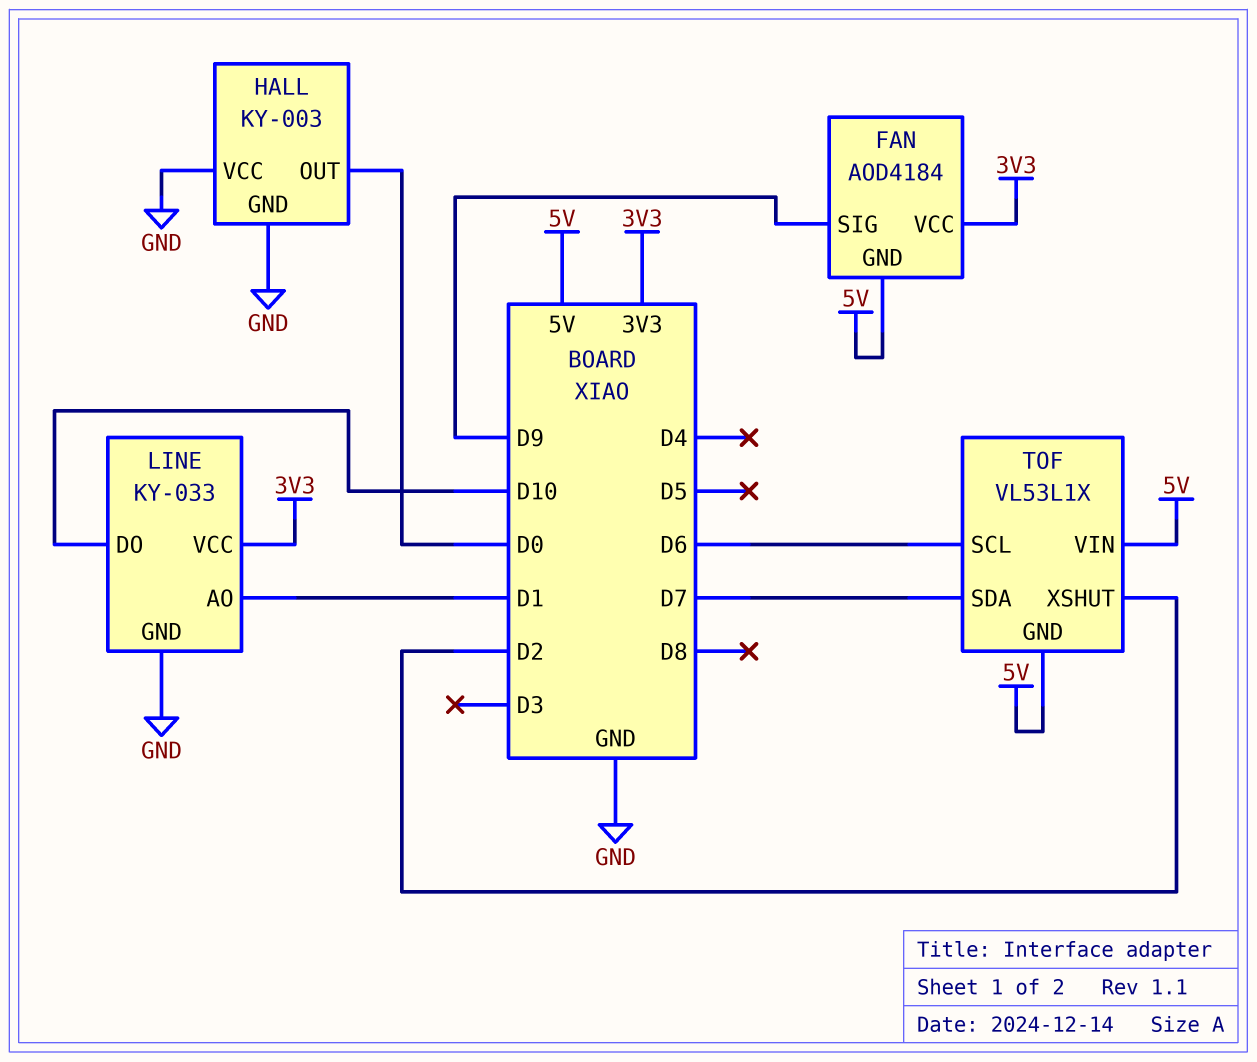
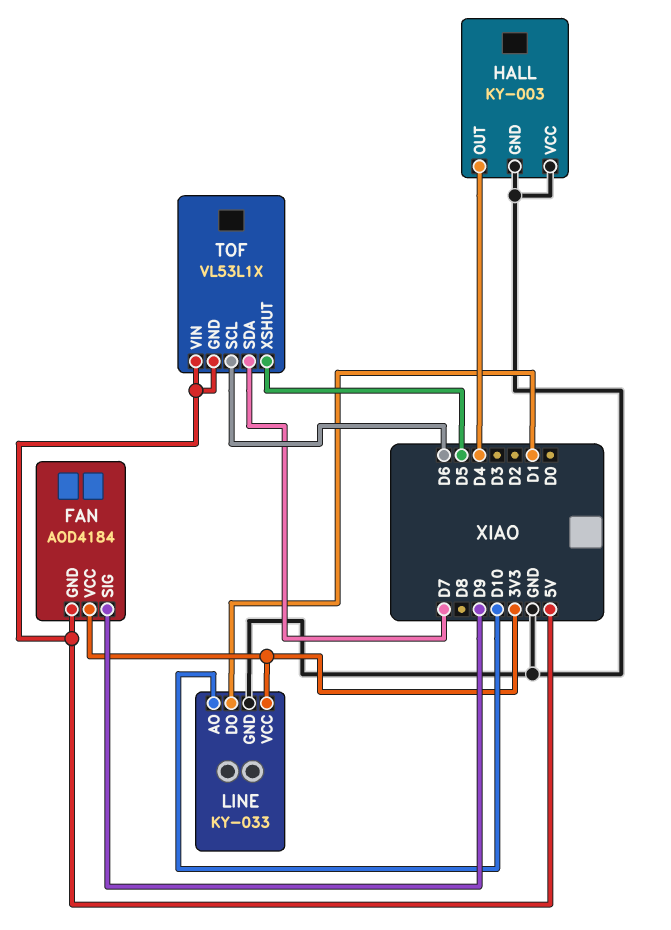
HALL pin OUT: D0 -> D4
LINE pin AO: D1 -> D10
LINE pin DO: D10 -> D1
TOF pin XSHUT: D2 -> D5

